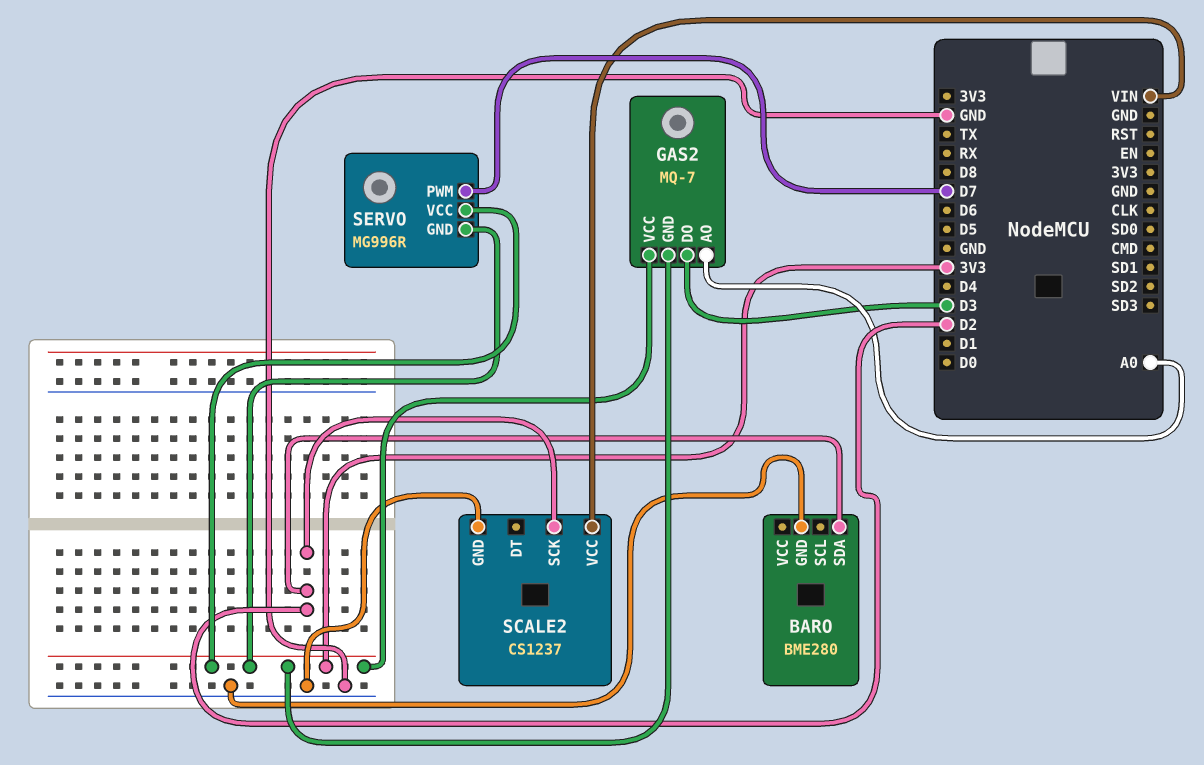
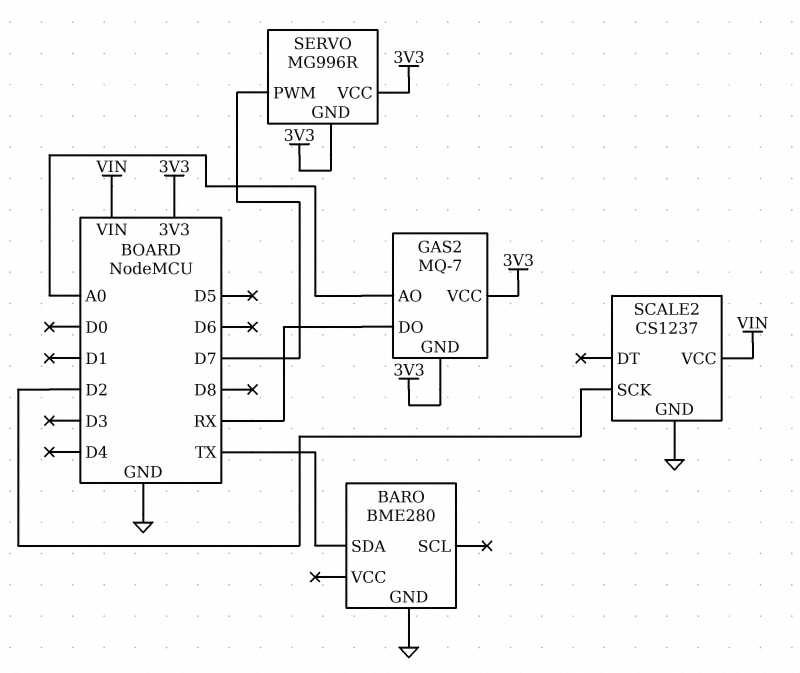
BARO pin SDA: D2 -> TX
GAS2 pin DO: D3 -> RX

